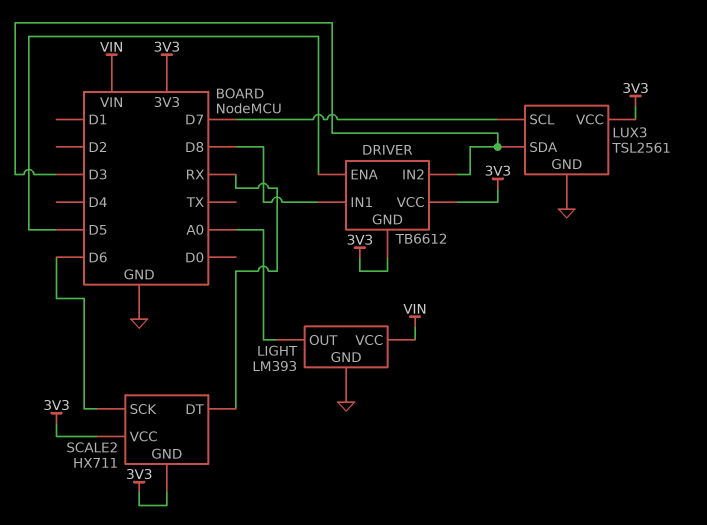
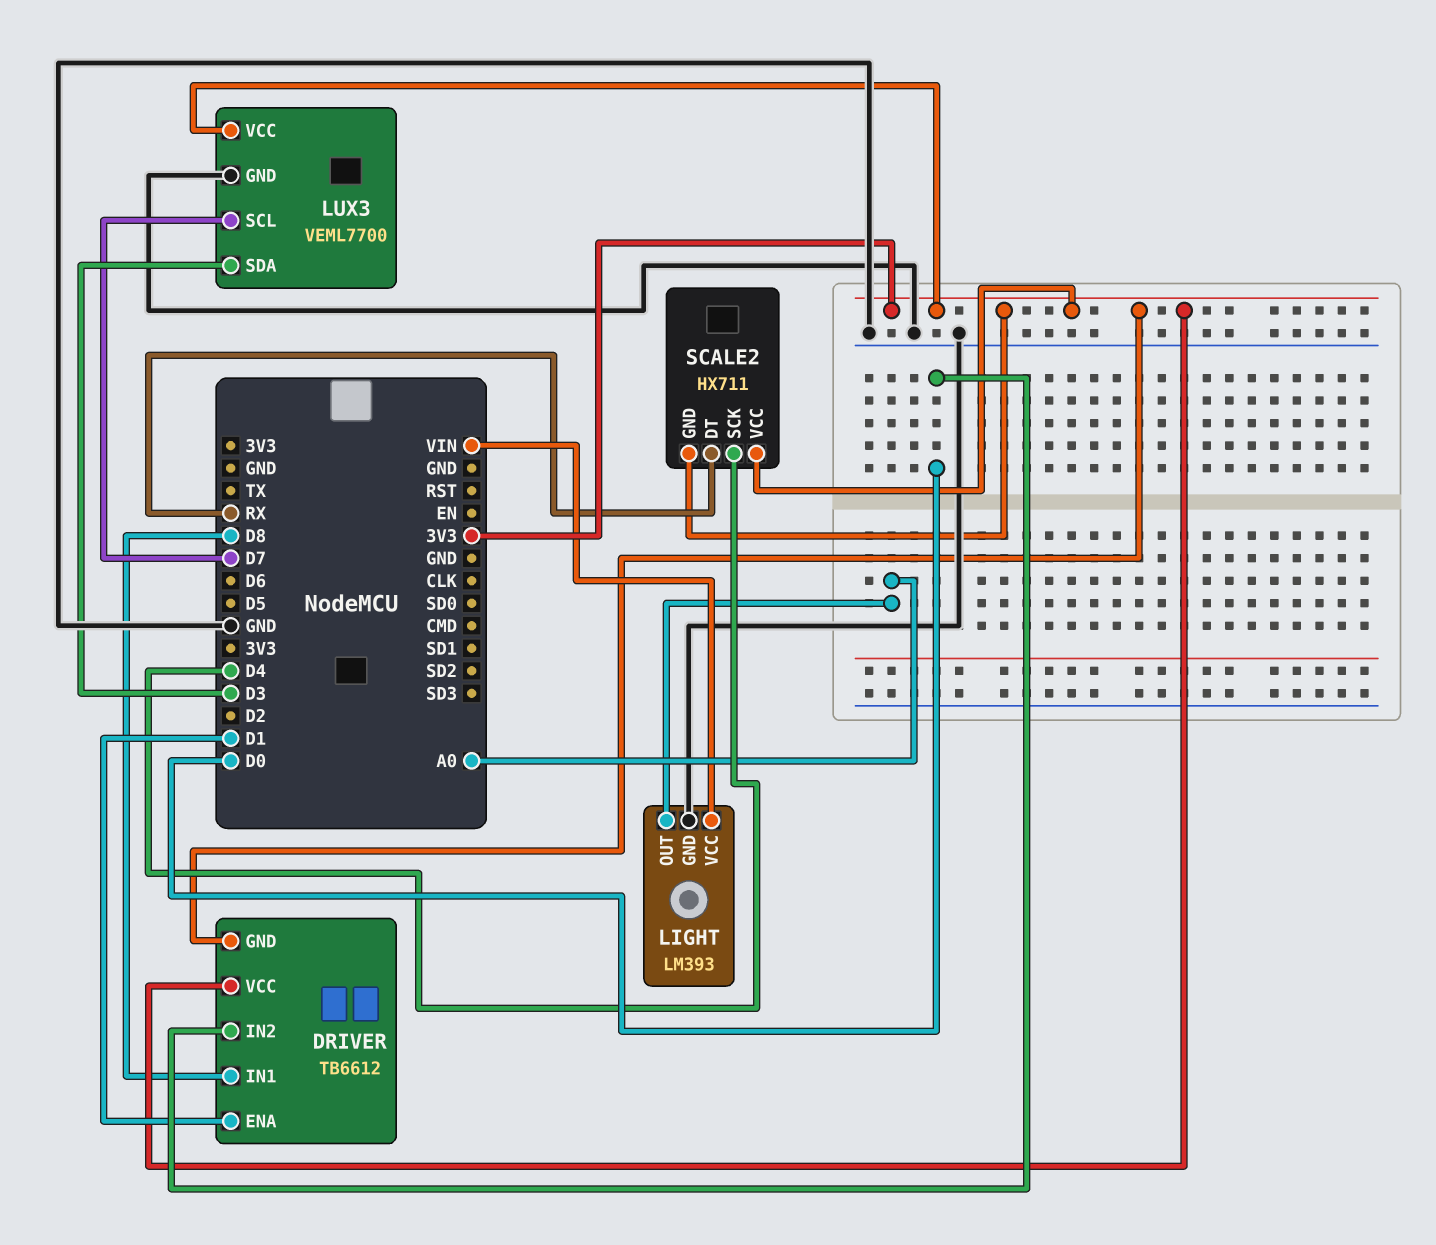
DRIVER pin ENA: D5 -> D1
DRIVER pin IN2: D3 -> D0
LUX3: TSL2561 -> VEML7700
SCALE2 pin SCK: D6 -> D4

